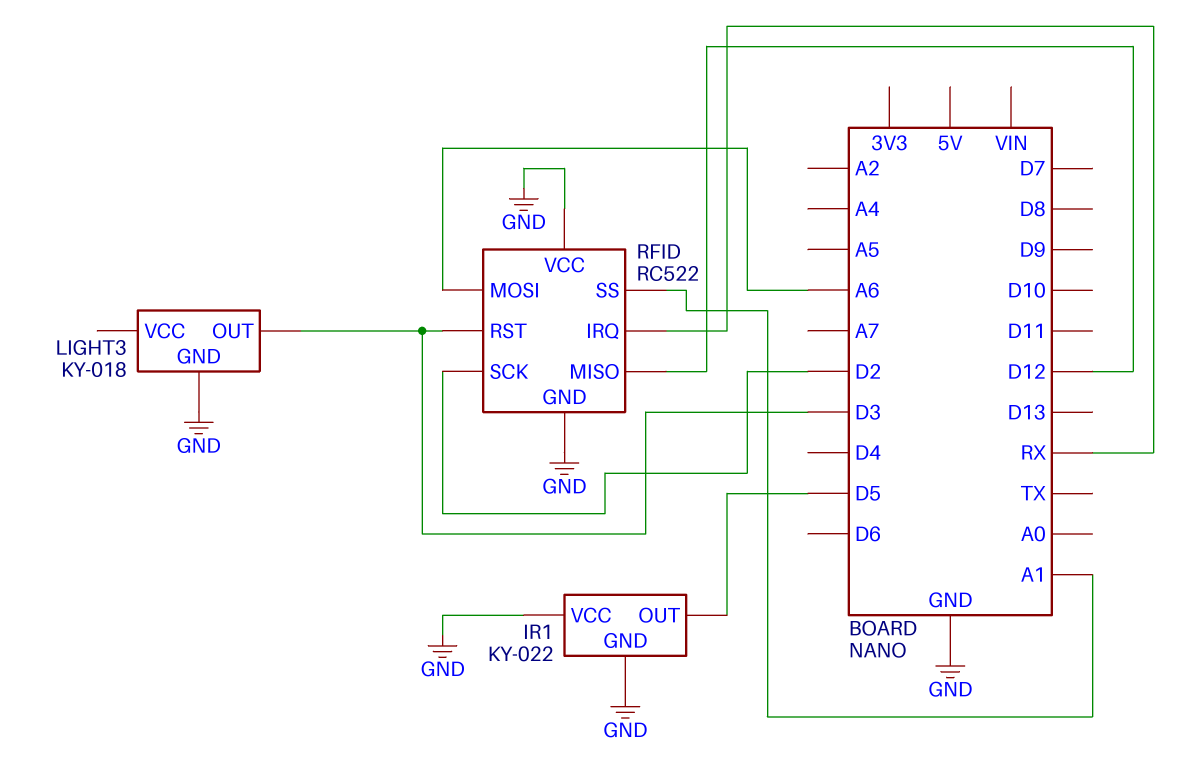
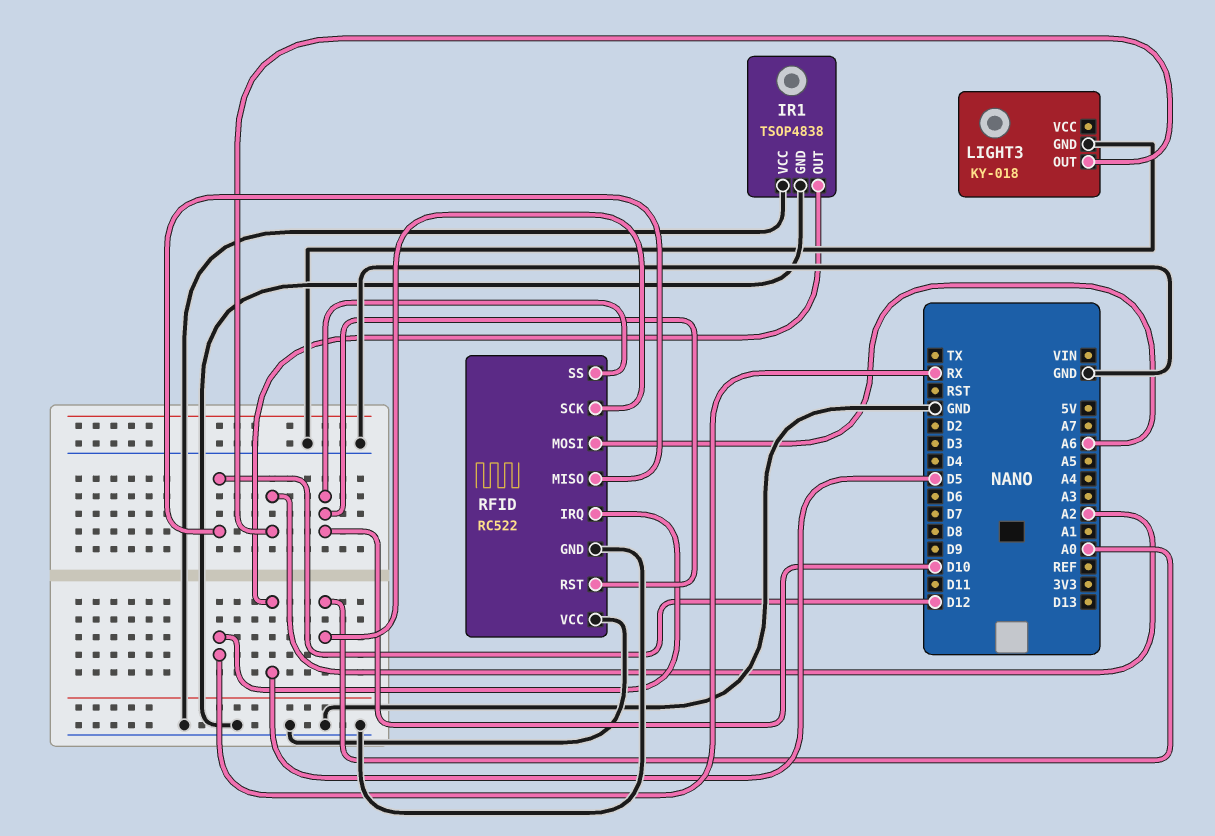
IR1: KY-022 -> TSOP4838
LIGHT3 pin OUT: D3 -> A2
RFID pin RST: D3 -> D10
RFID pin SCK: D2 -> A0
RFID pin SS: A1 -> D10

